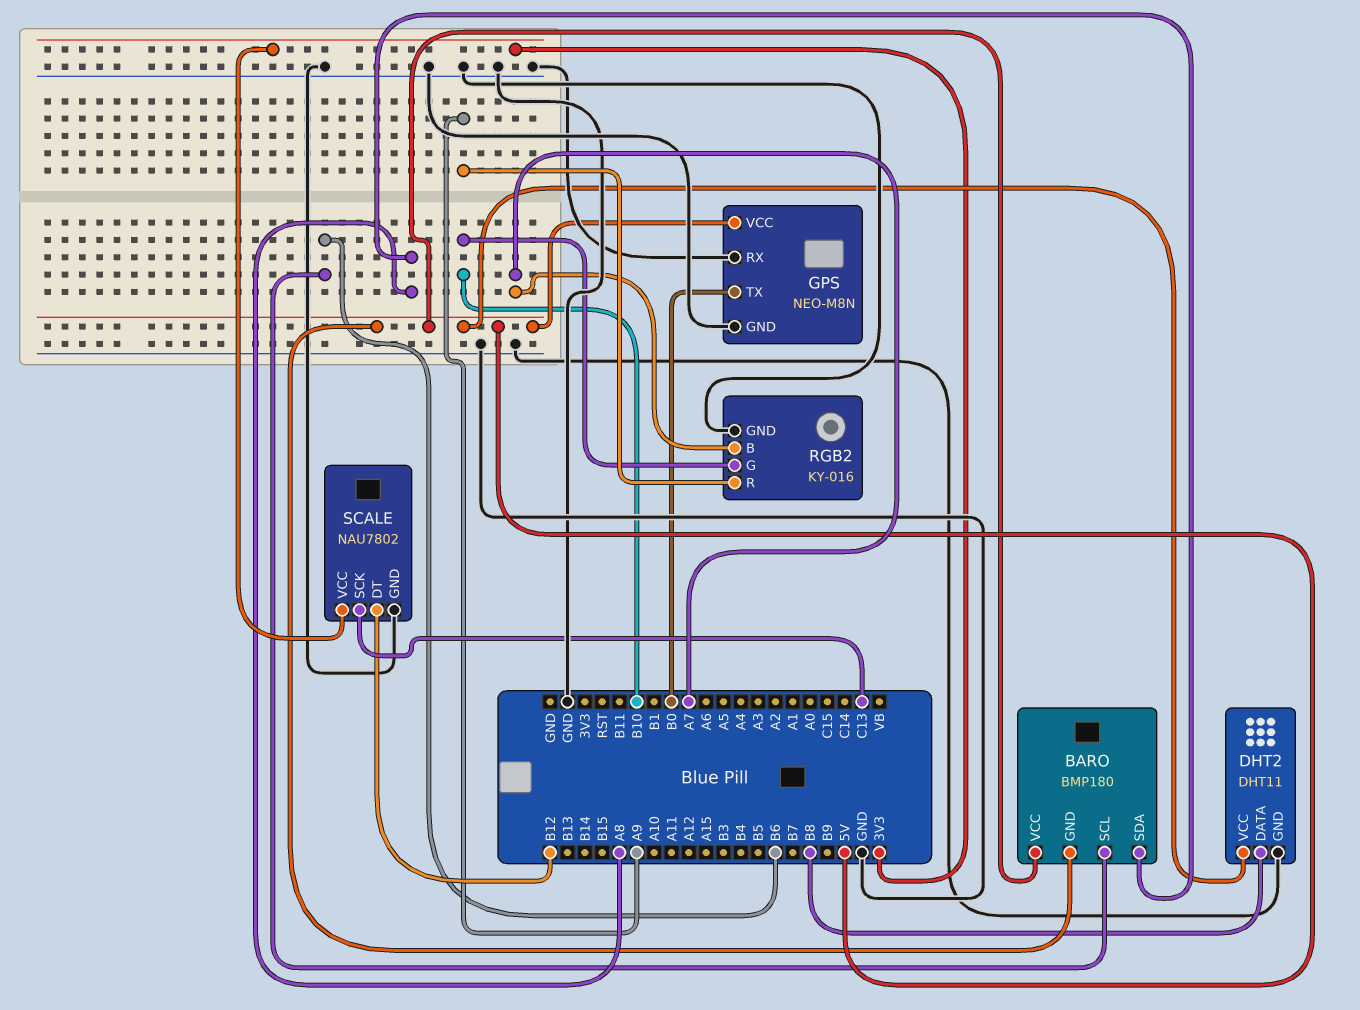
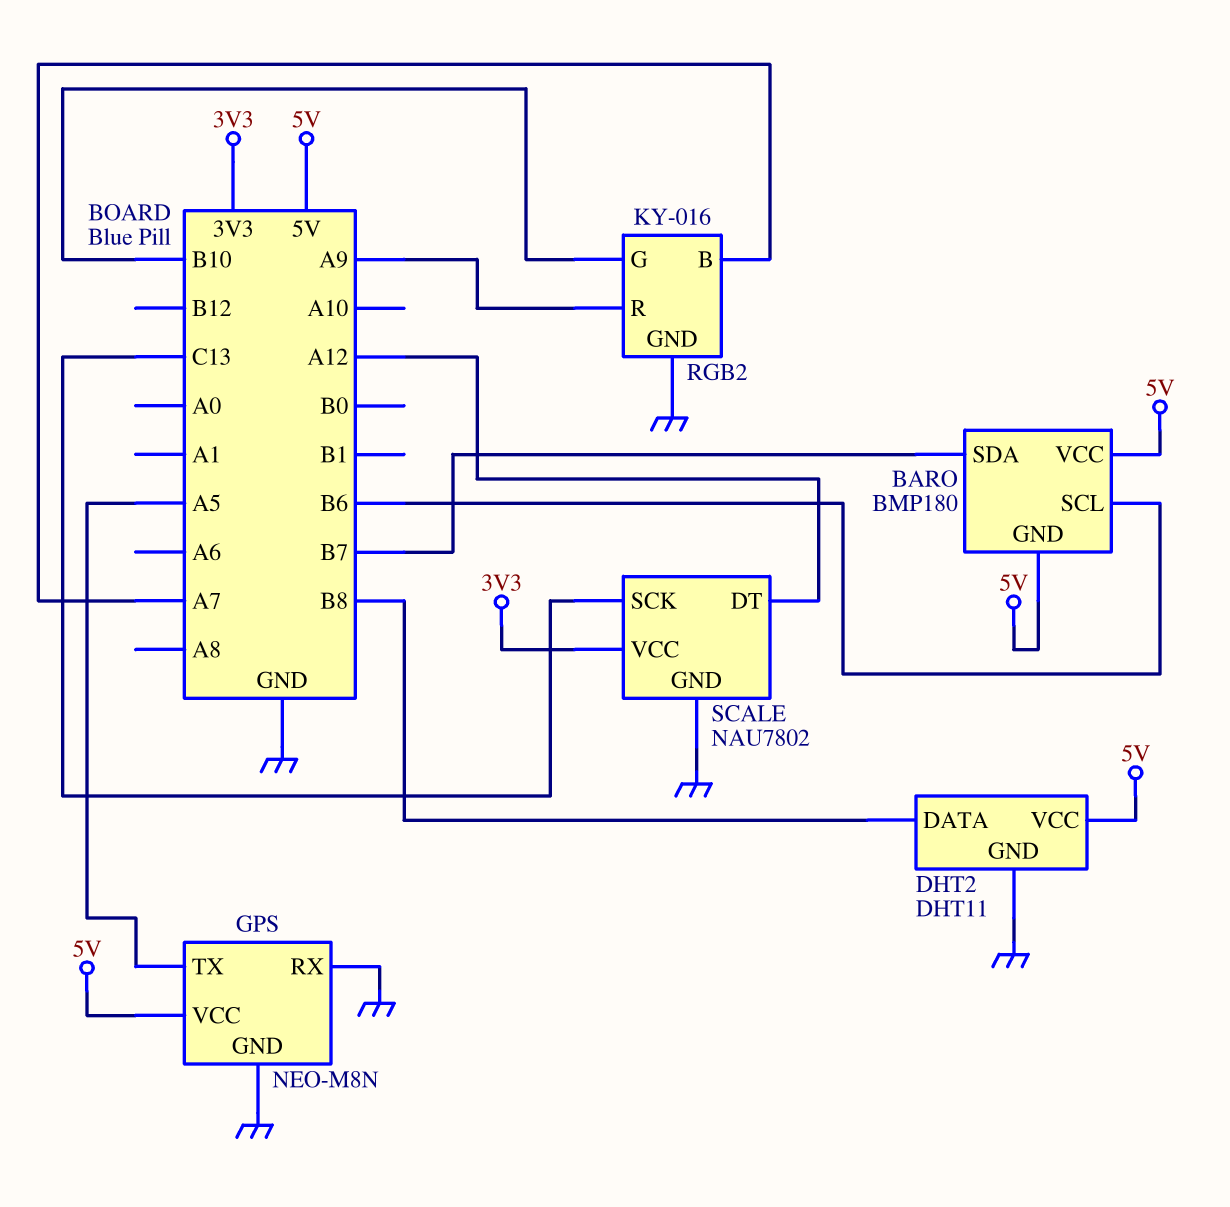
BARO pin SDA: A8 -> B7
GPS pin TX: B0 -> A5
SCALE pin DT: B12 -> A12

